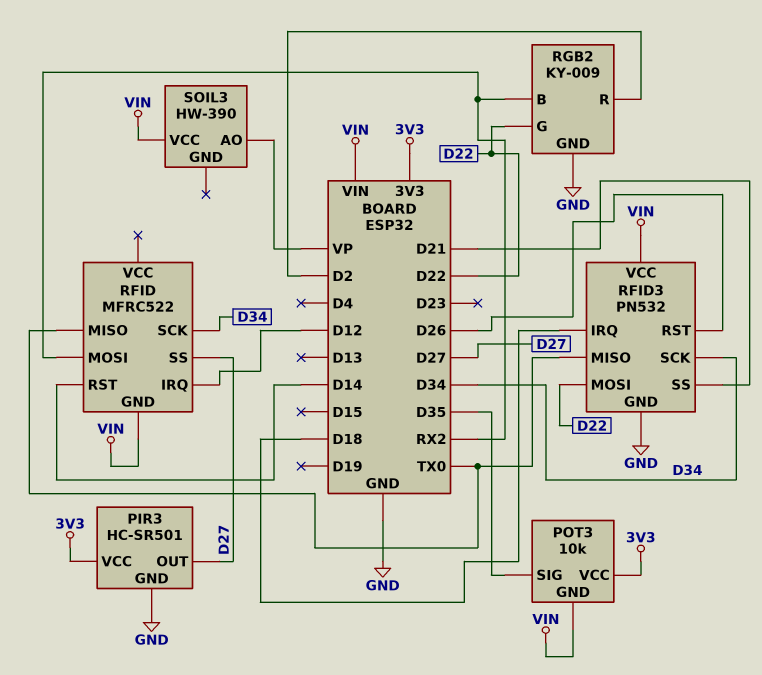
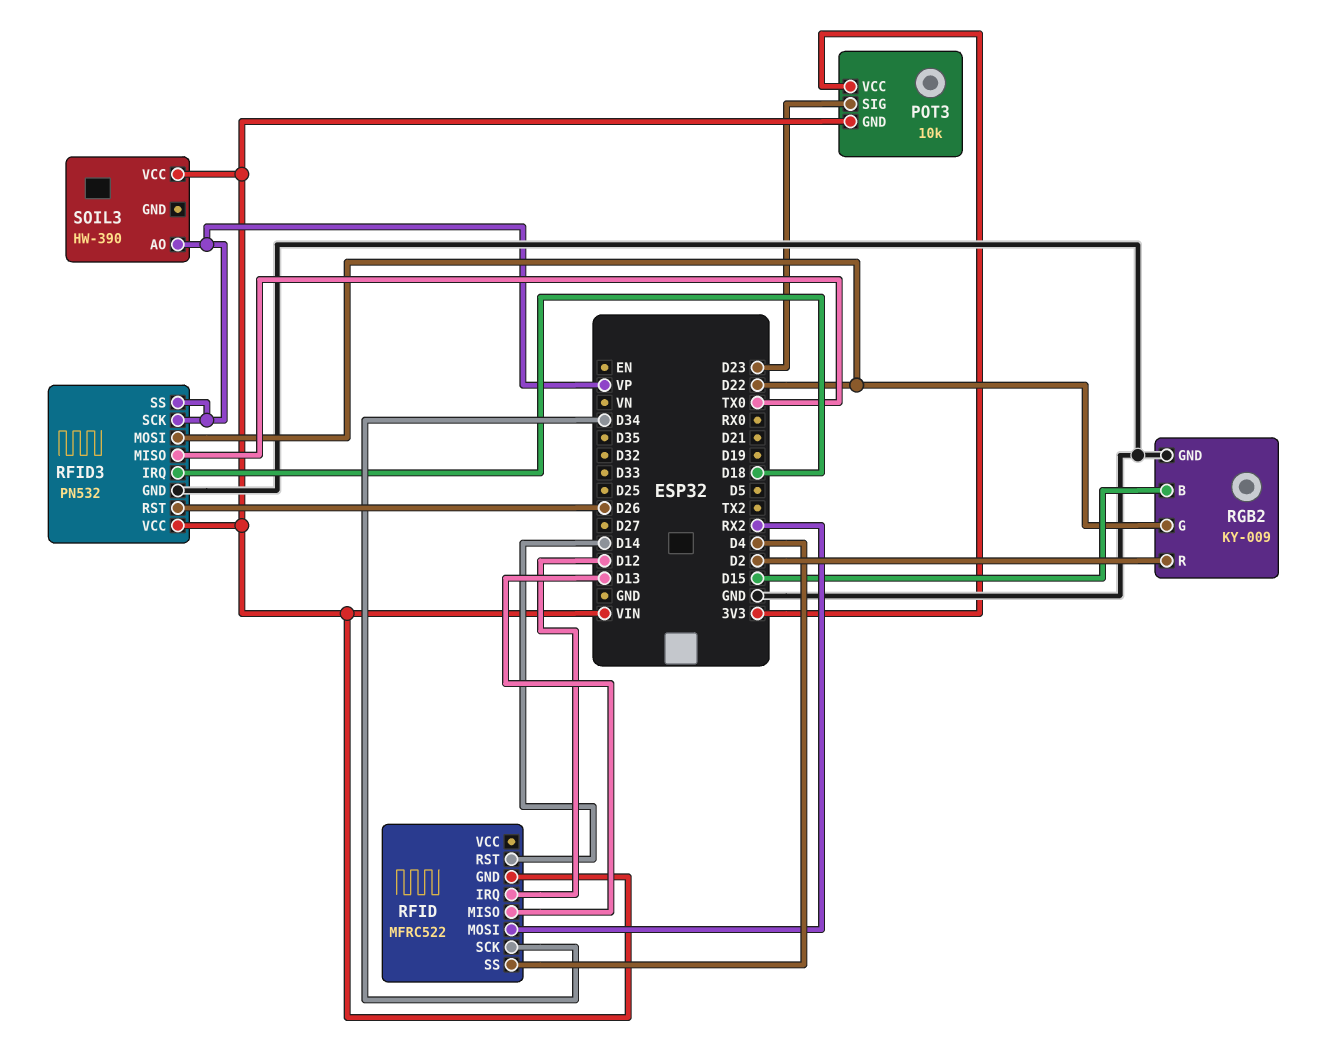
PIR3: HC-SR501 -> none
PIR3 pin GND: GND -> none
PIR3 pin OUT: D27 -> none
PIR3 pin VCC: 3V3 -> none
POT3 pin SIG: D35 -> D23
RFID pin MISO: TX0 -> D13
RFID pin SS: D27 -> D4
RFID3 pin SCK: D34 -> VP
RFID3 pin SS: D21 -> VP
RGB2 pin B: RX2 -> D15

